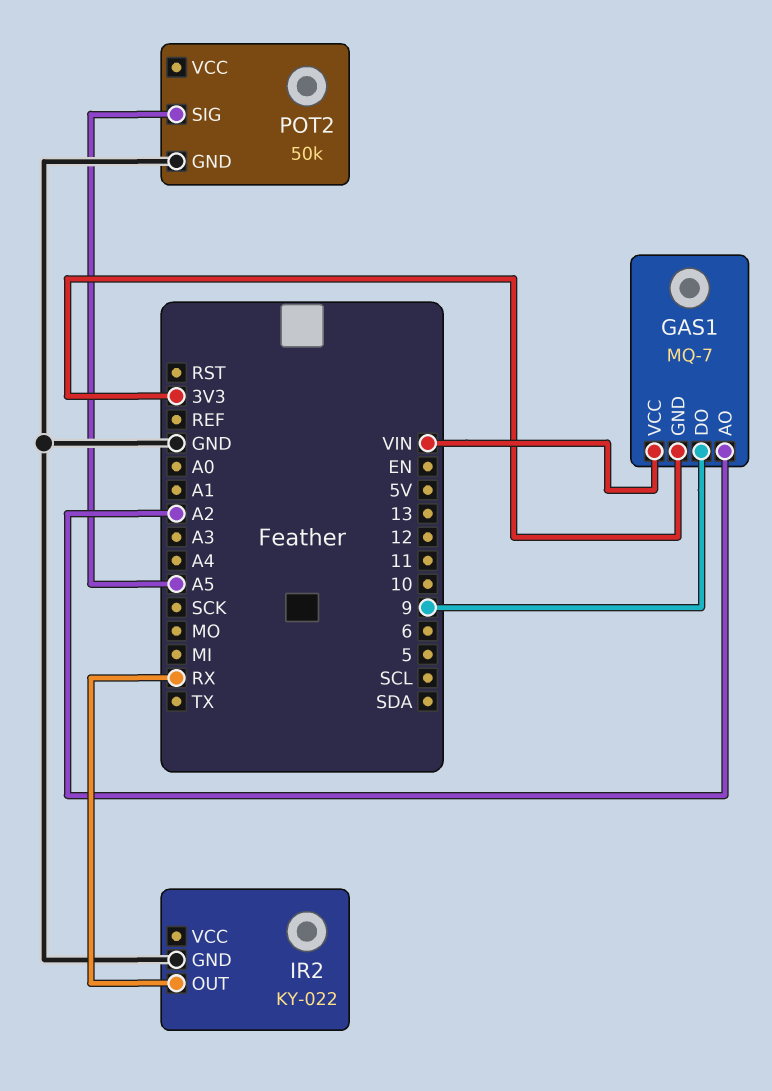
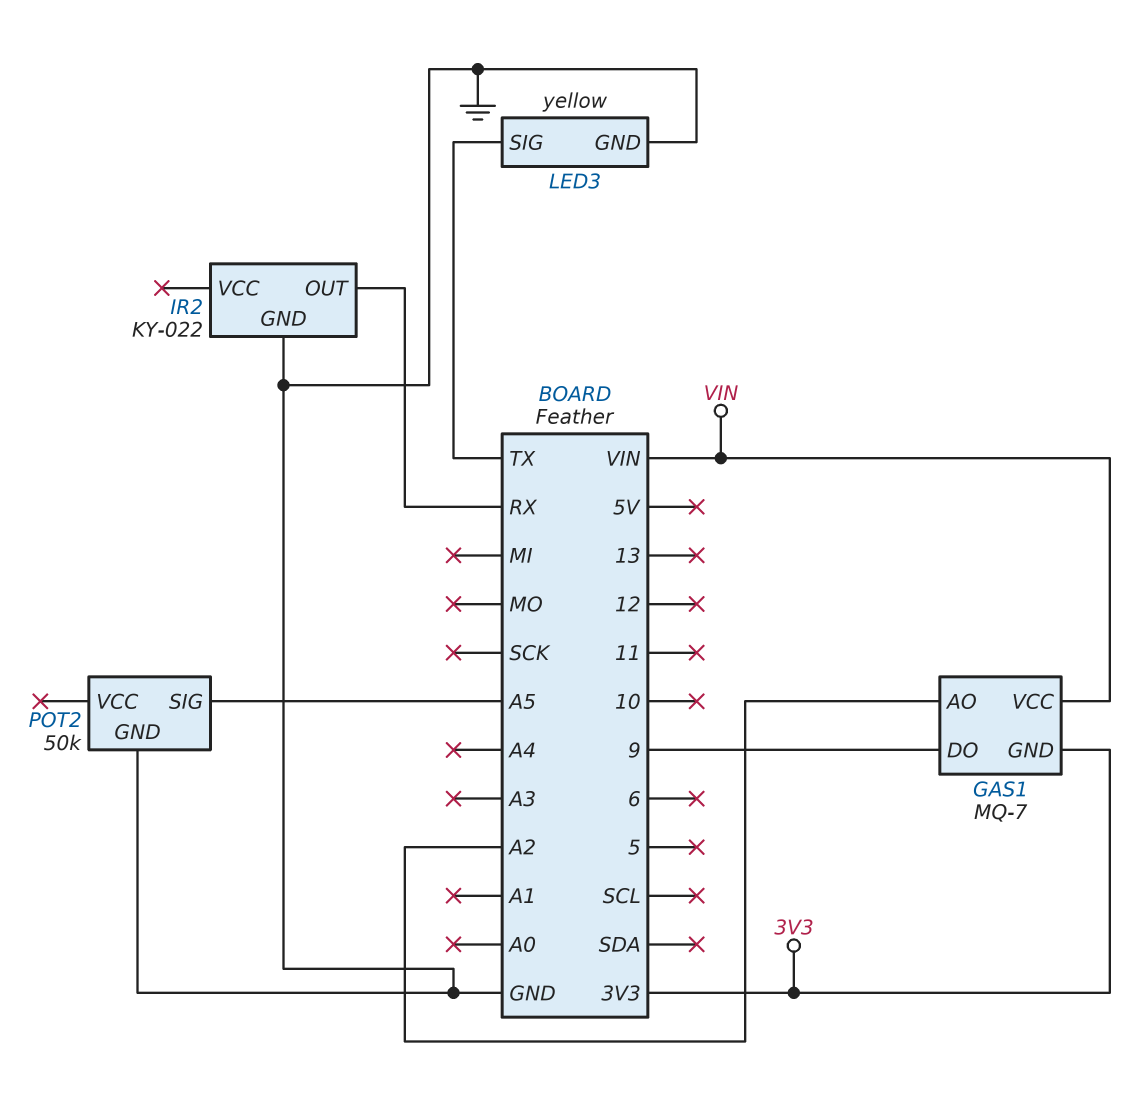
LED3: none -> yellow
LED3 pin GND: none -> GND
LED3 pin SIG: none -> TX

